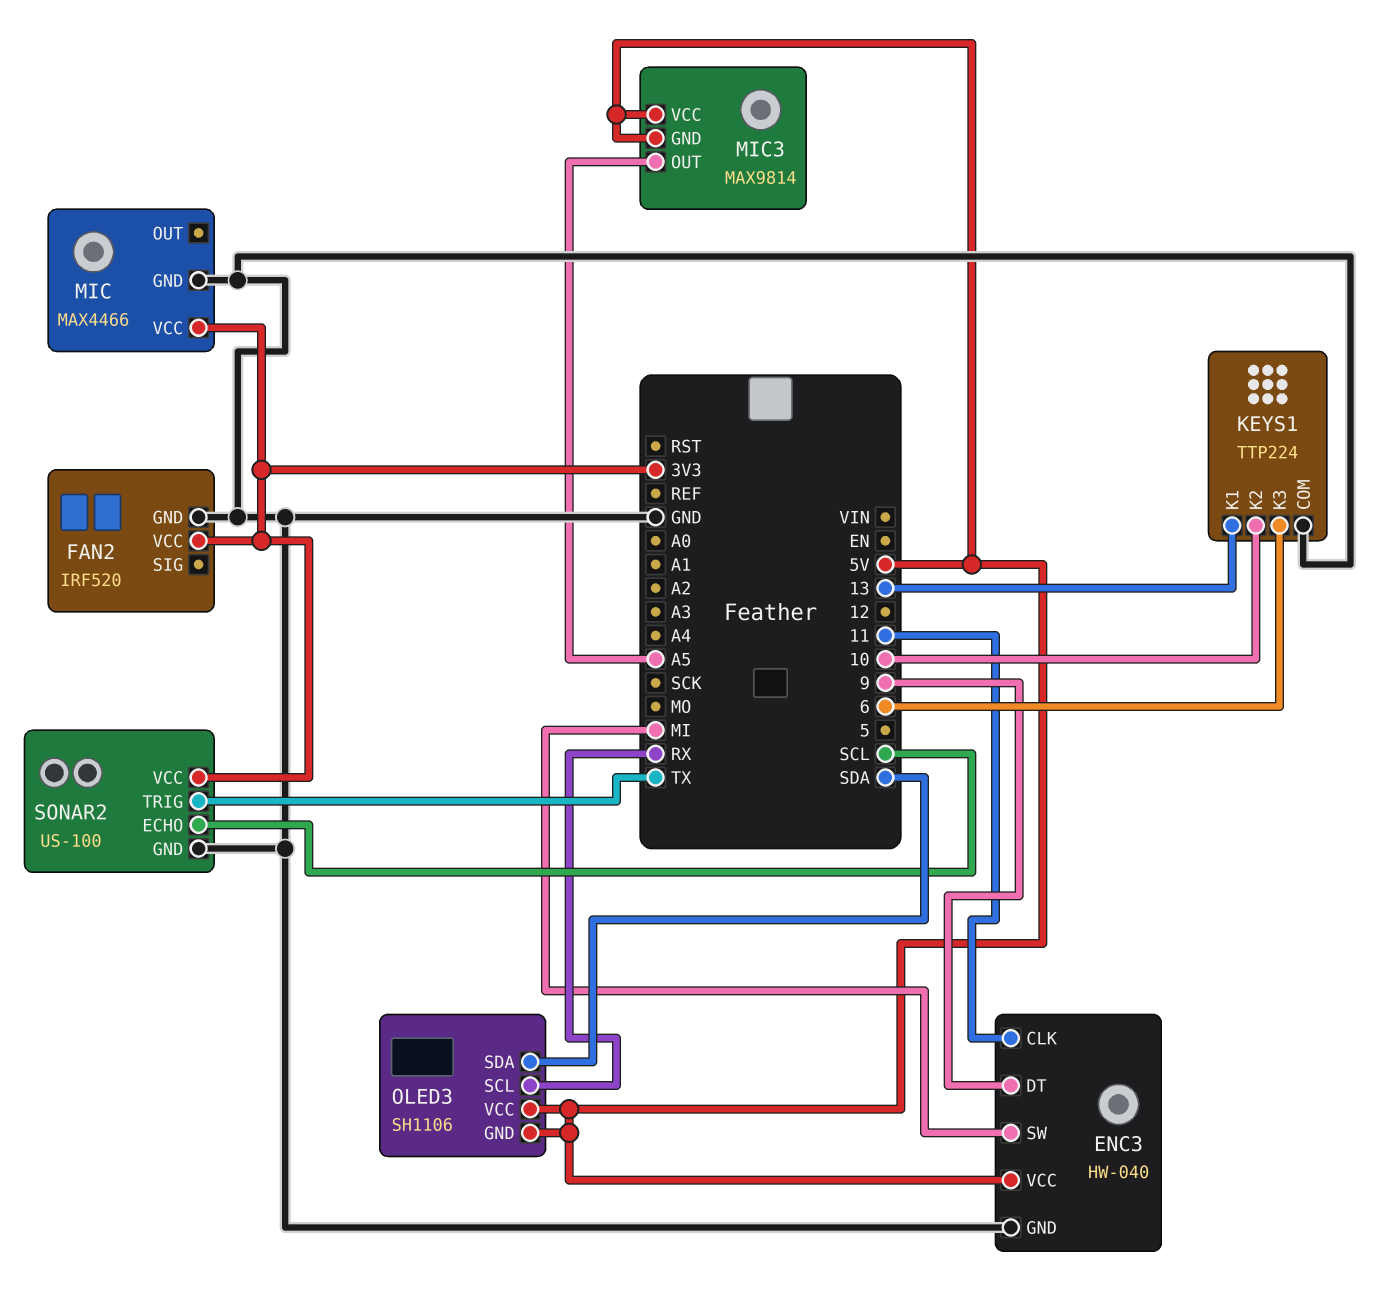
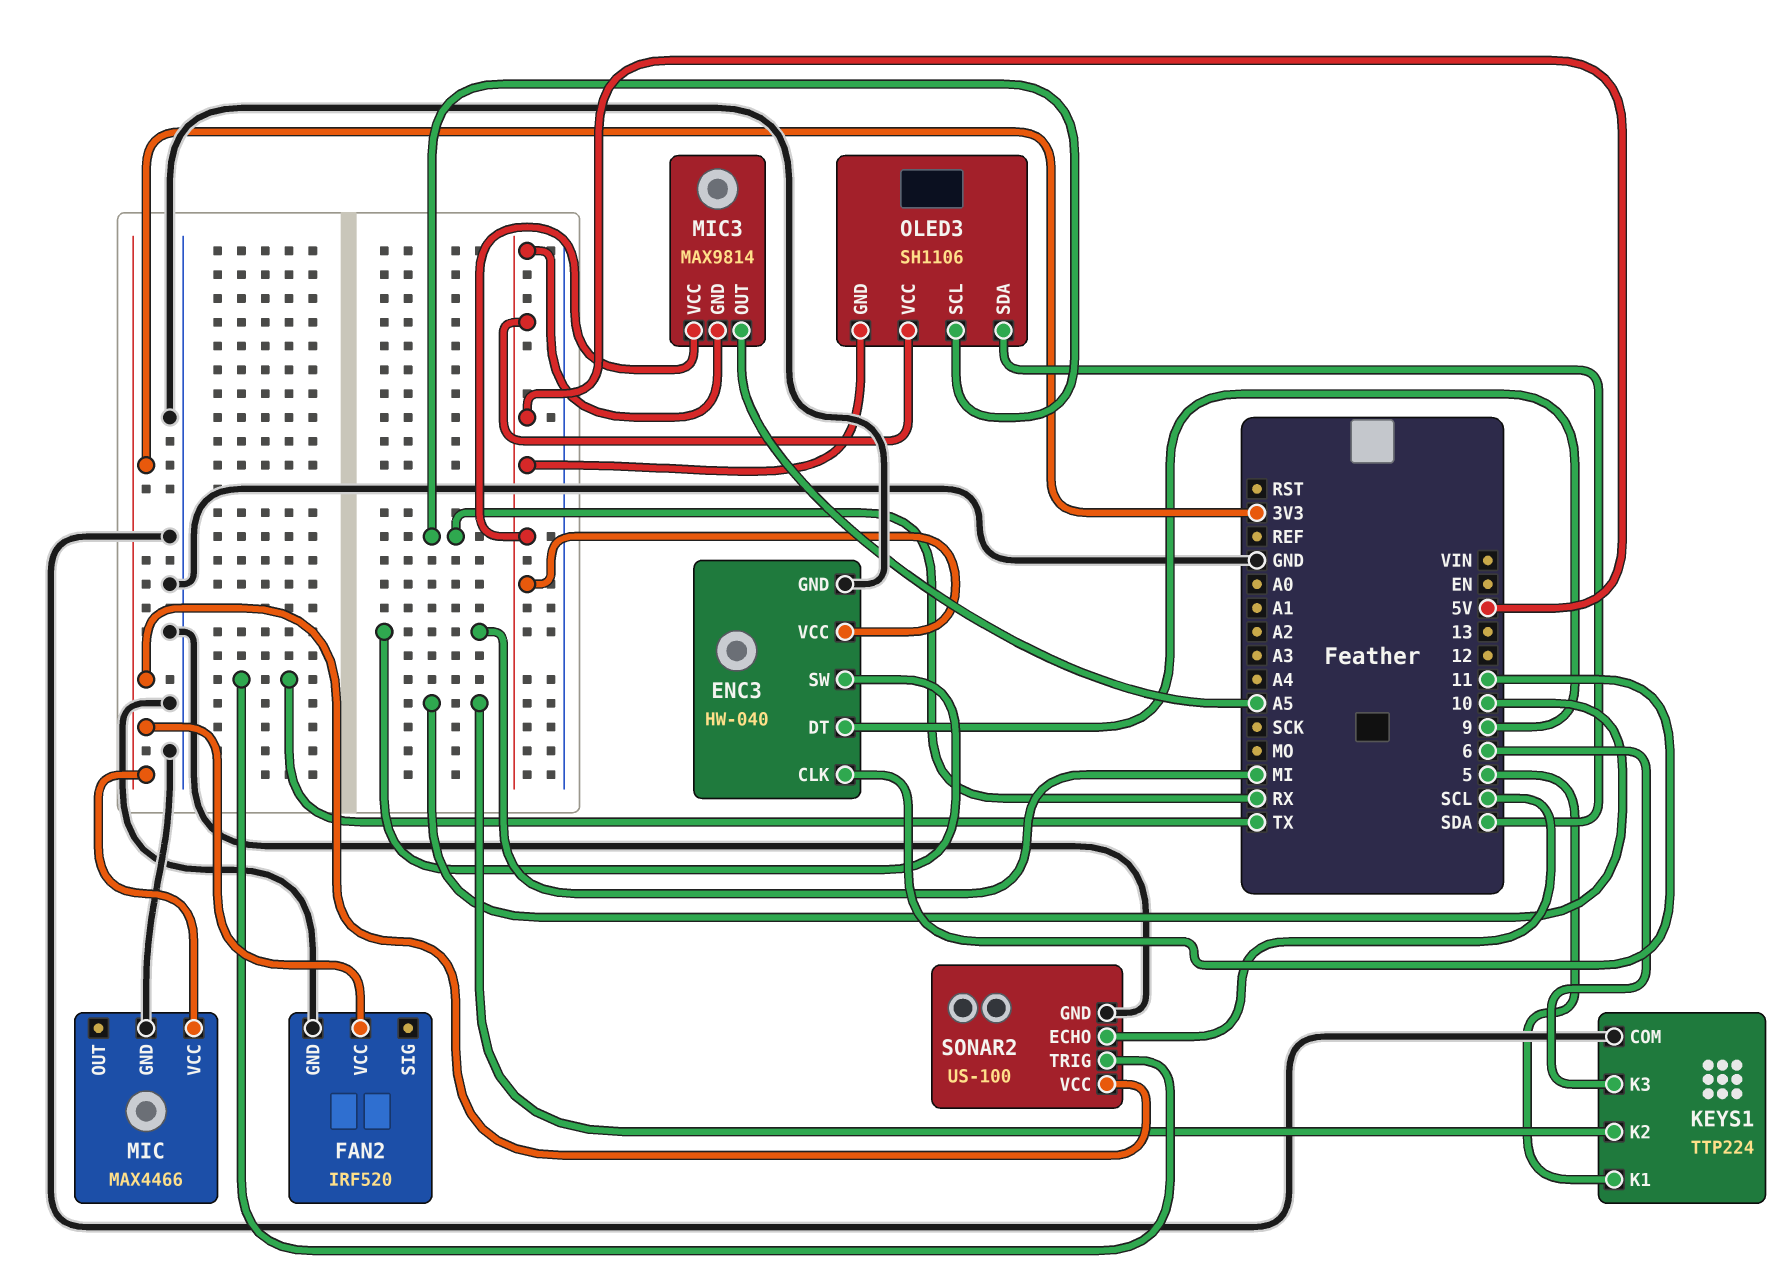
KEYS1 pin K1: 13 -> 5

